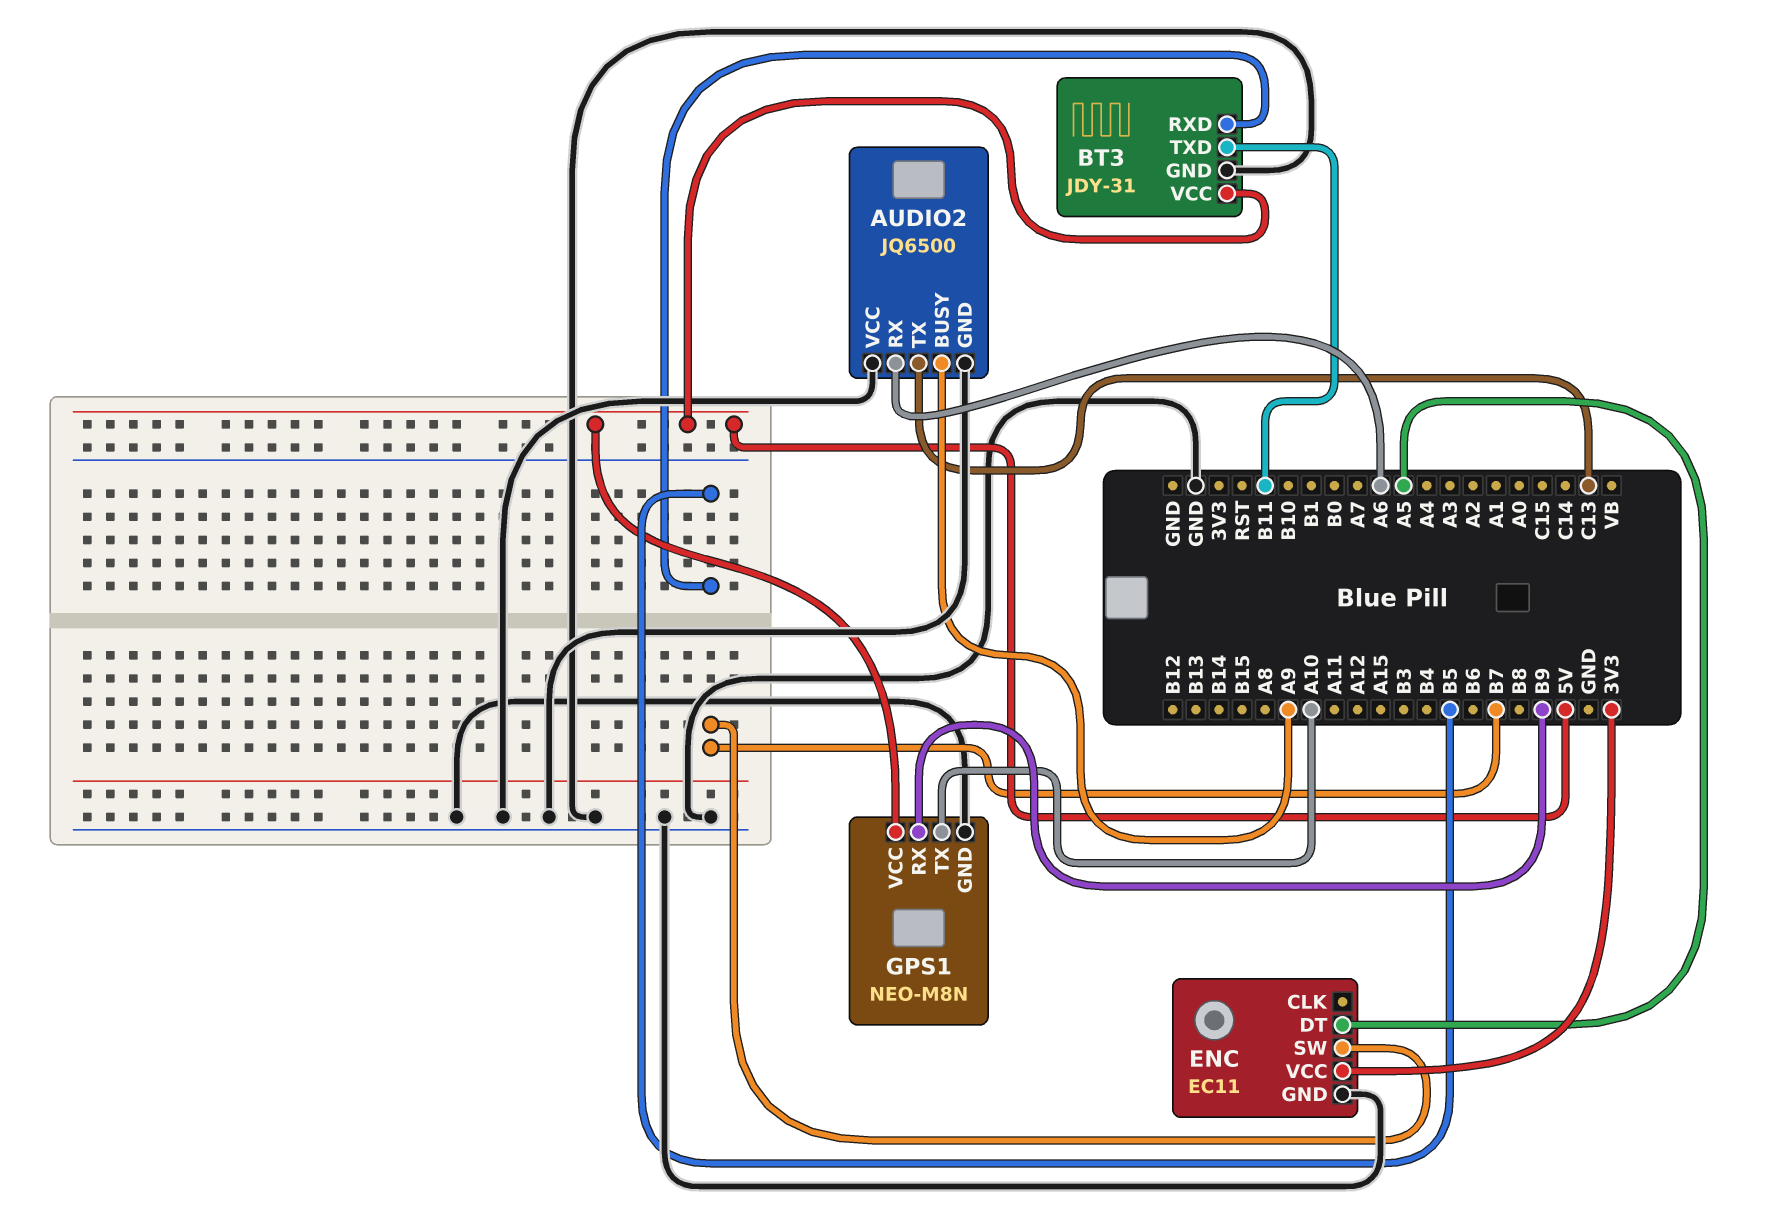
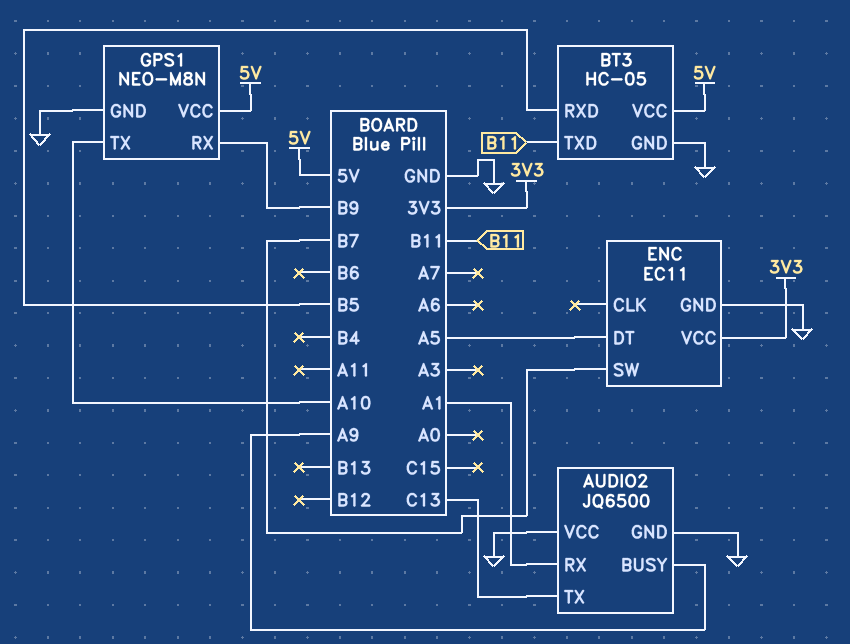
AUDIO2 pin RX: A6 -> A1
BT3: JDY-31 -> HC-05

